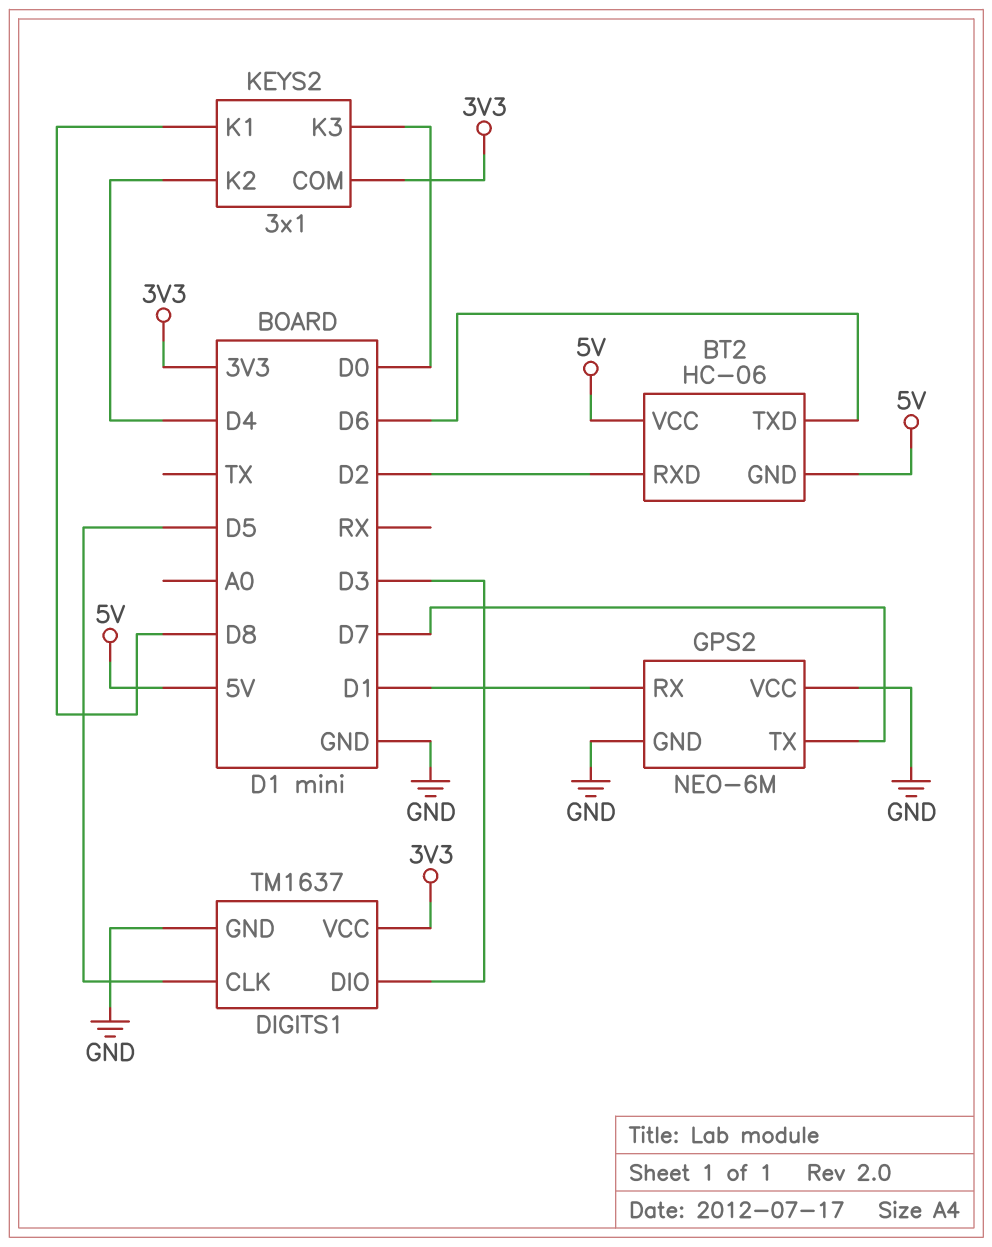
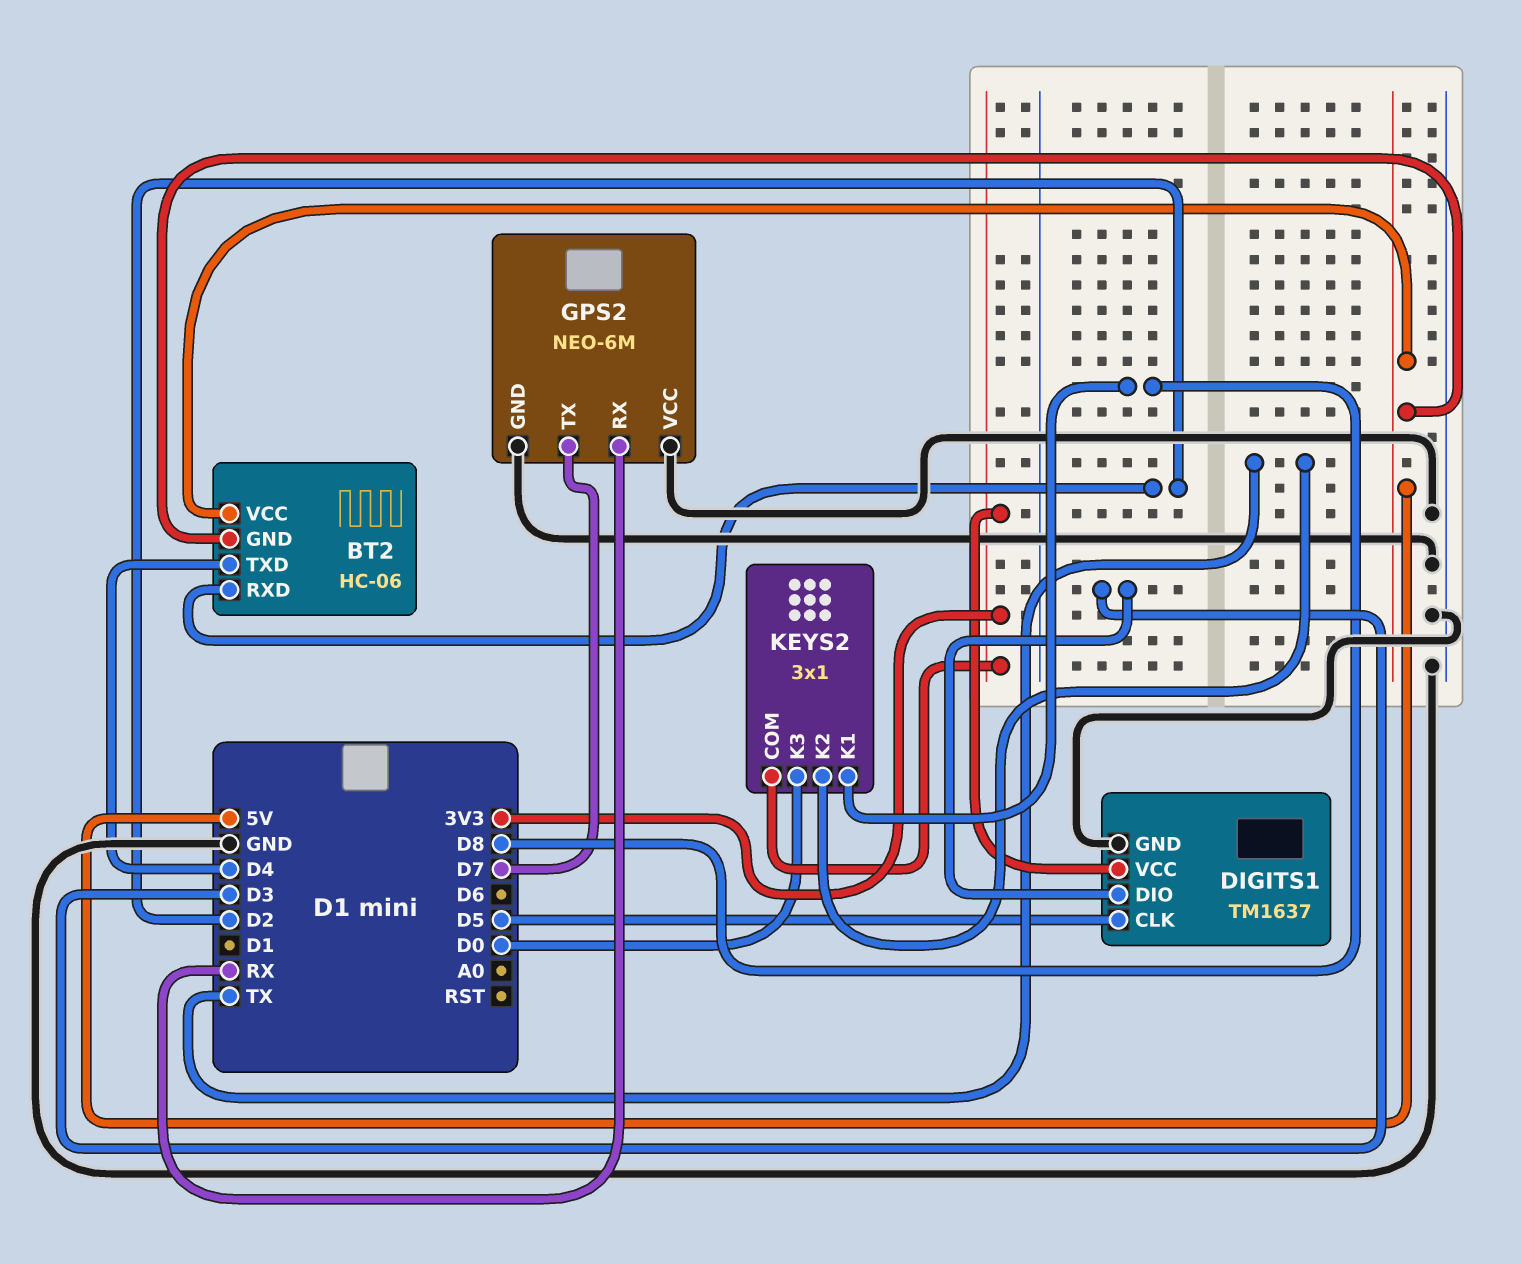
BT2 pin TXD: D6 -> D4
GPS2 pin RX: D1 -> RX
KEYS2 pin K2: D4 -> TX

